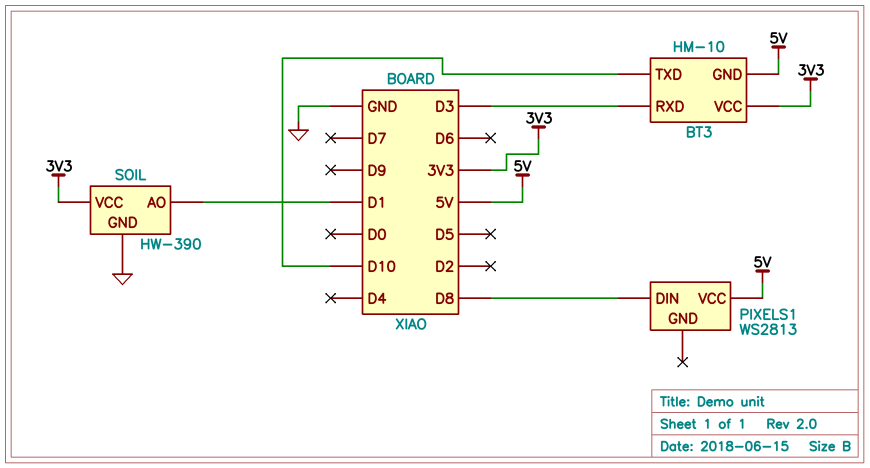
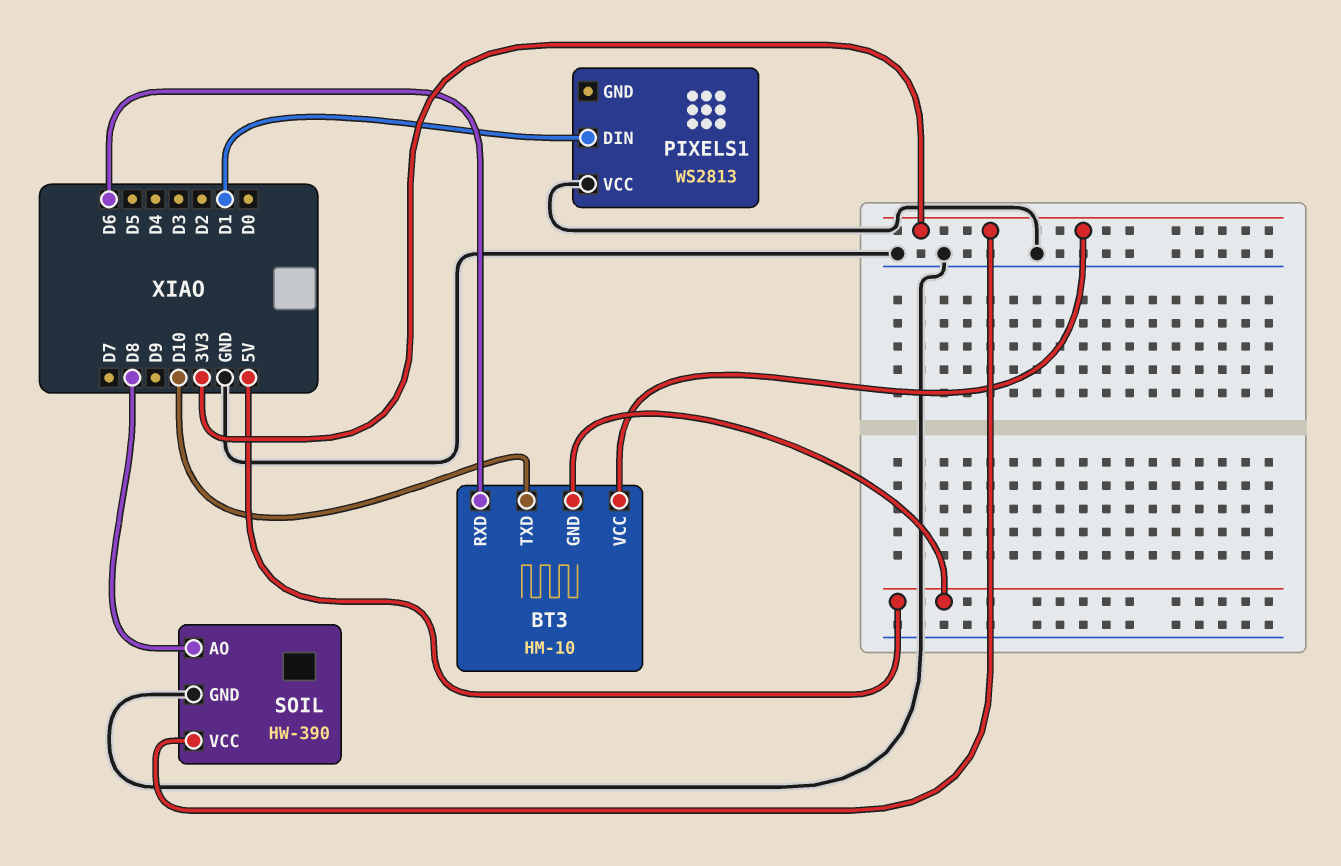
BT3 pin RXD: D3 -> D6
PIXELS1 pin DIN: D8 -> D1
PIXELS1 pin VCC: 5V -> GND
SOIL pin AO: D1 -> D8

